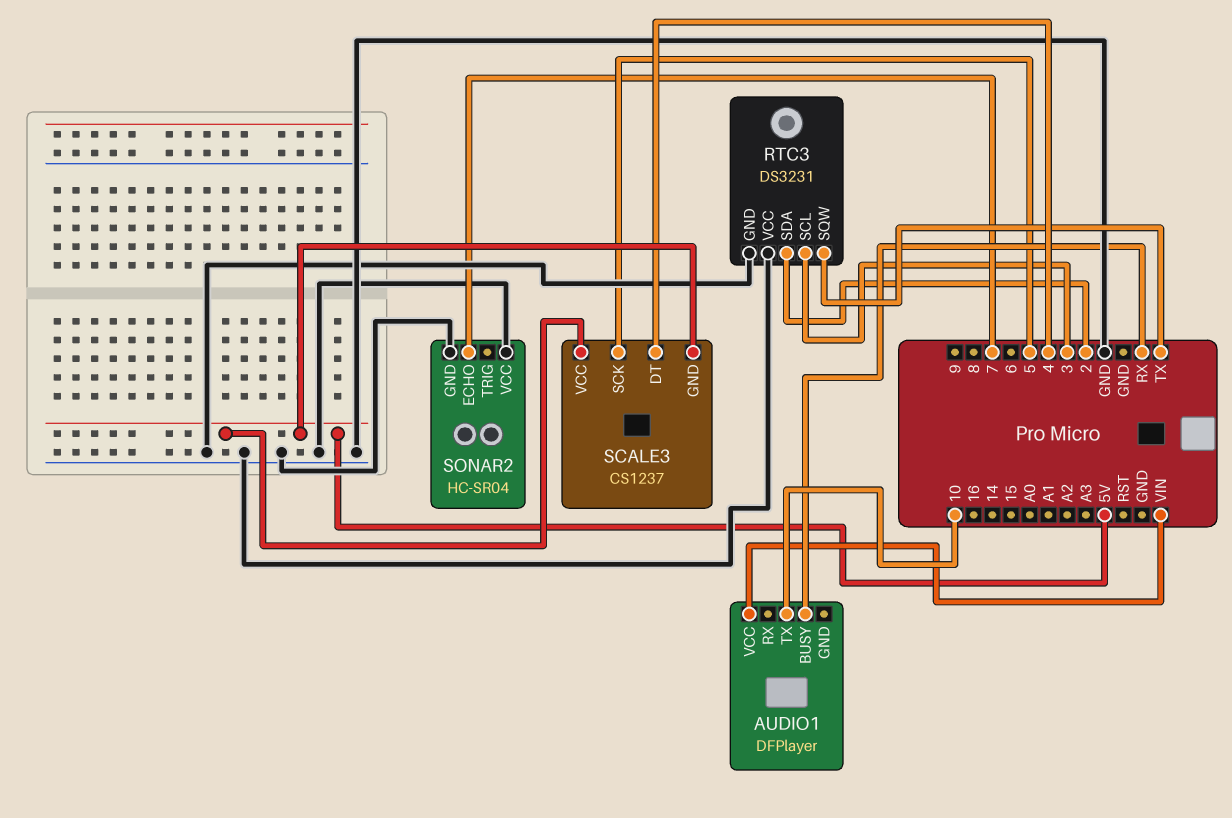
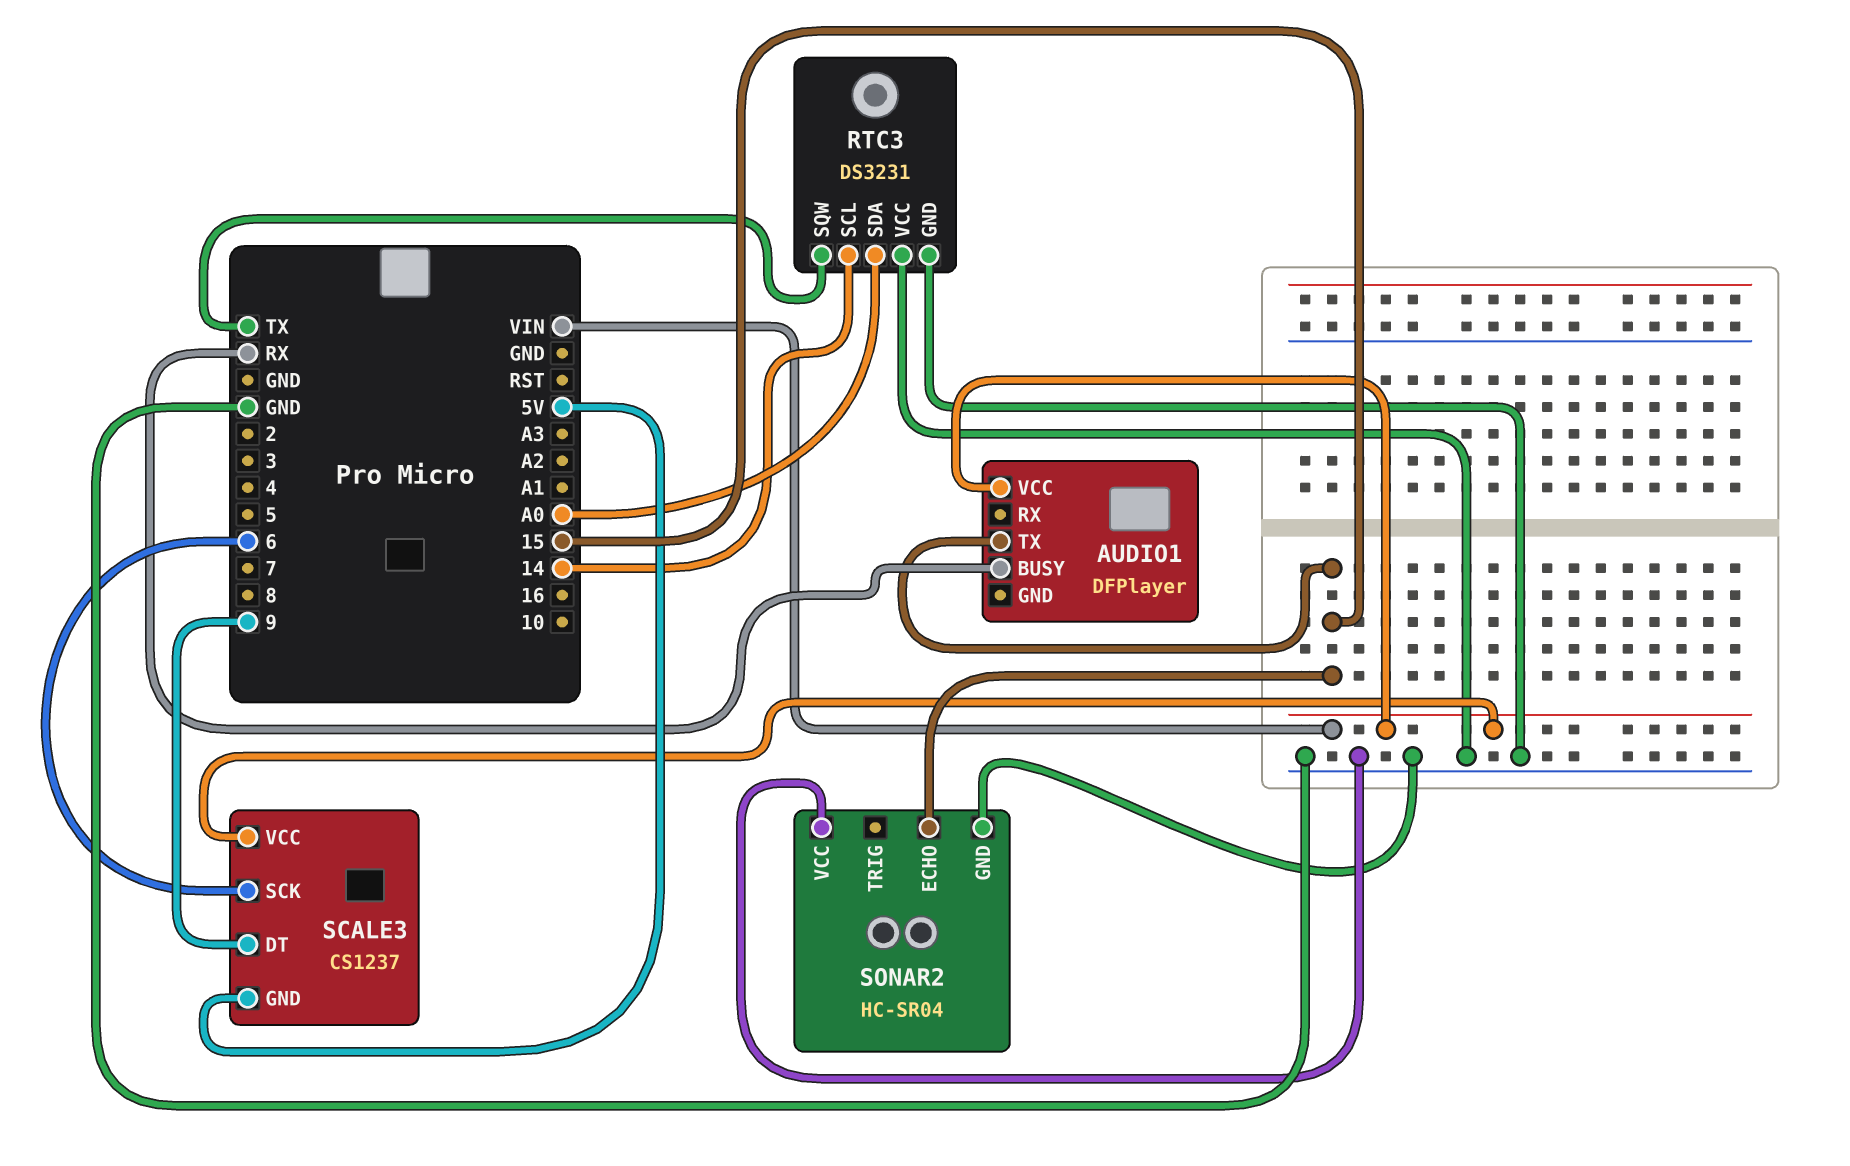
AUDIO1 pin TX: 10 -> 15
RTC3 pin SCL: 3 -> 14
RTC3 pin SDA: 2 -> A0
SCALE3 pin DT: 4 -> 9
SCALE3 pin SCK: 5 -> 6
SCALE3 pin VCC: 5V -> VIN
SONAR2 pin ECHO: 7 -> 15

